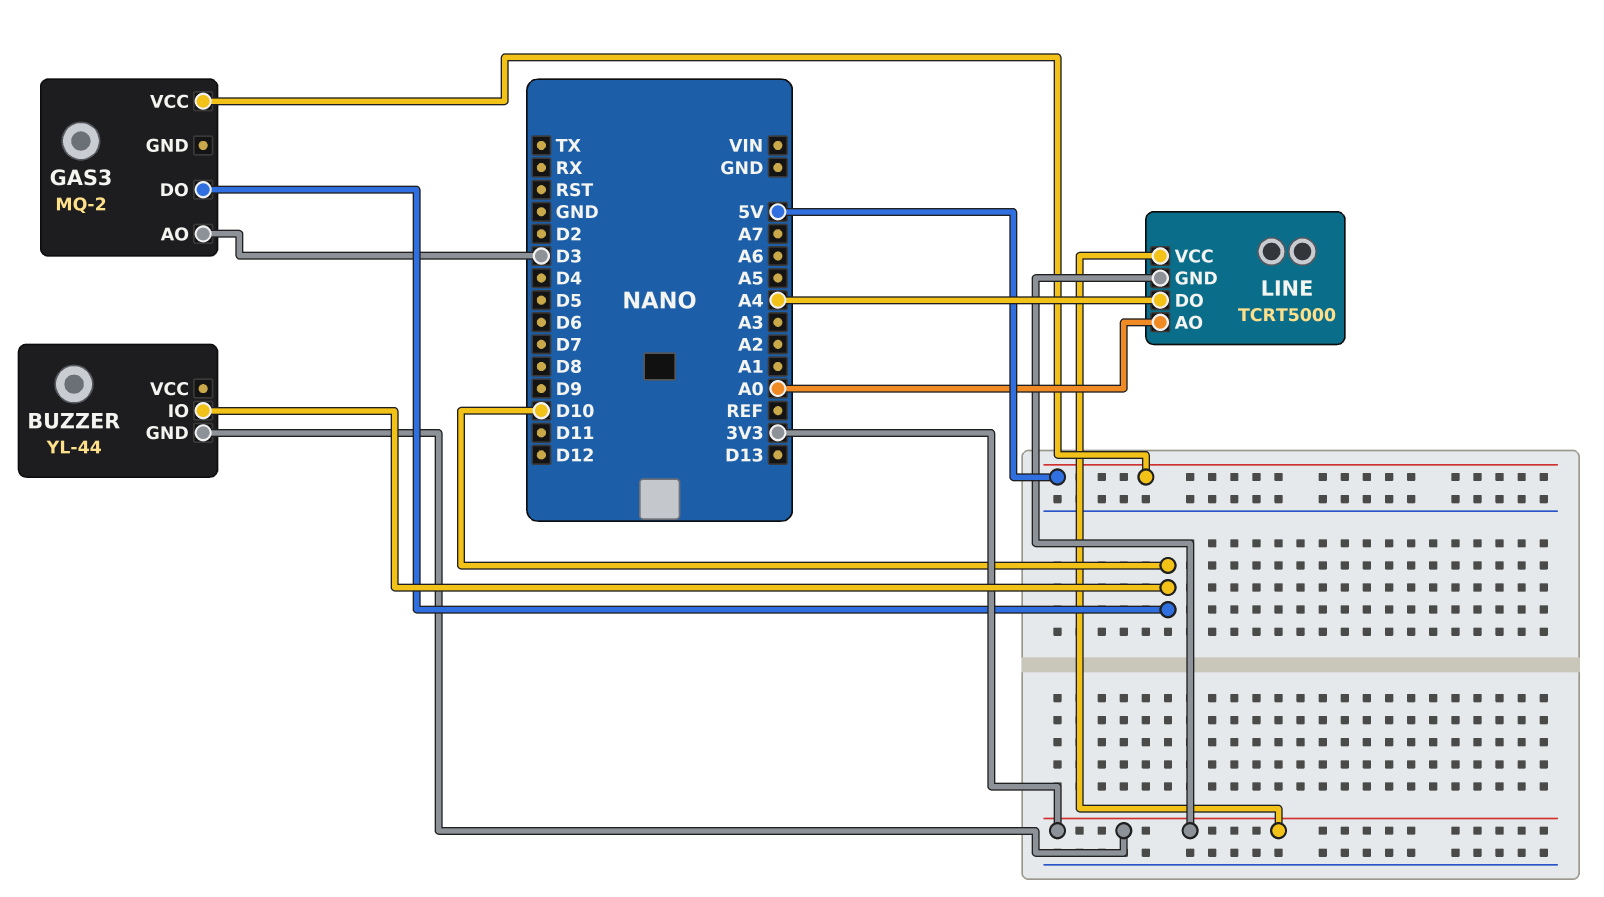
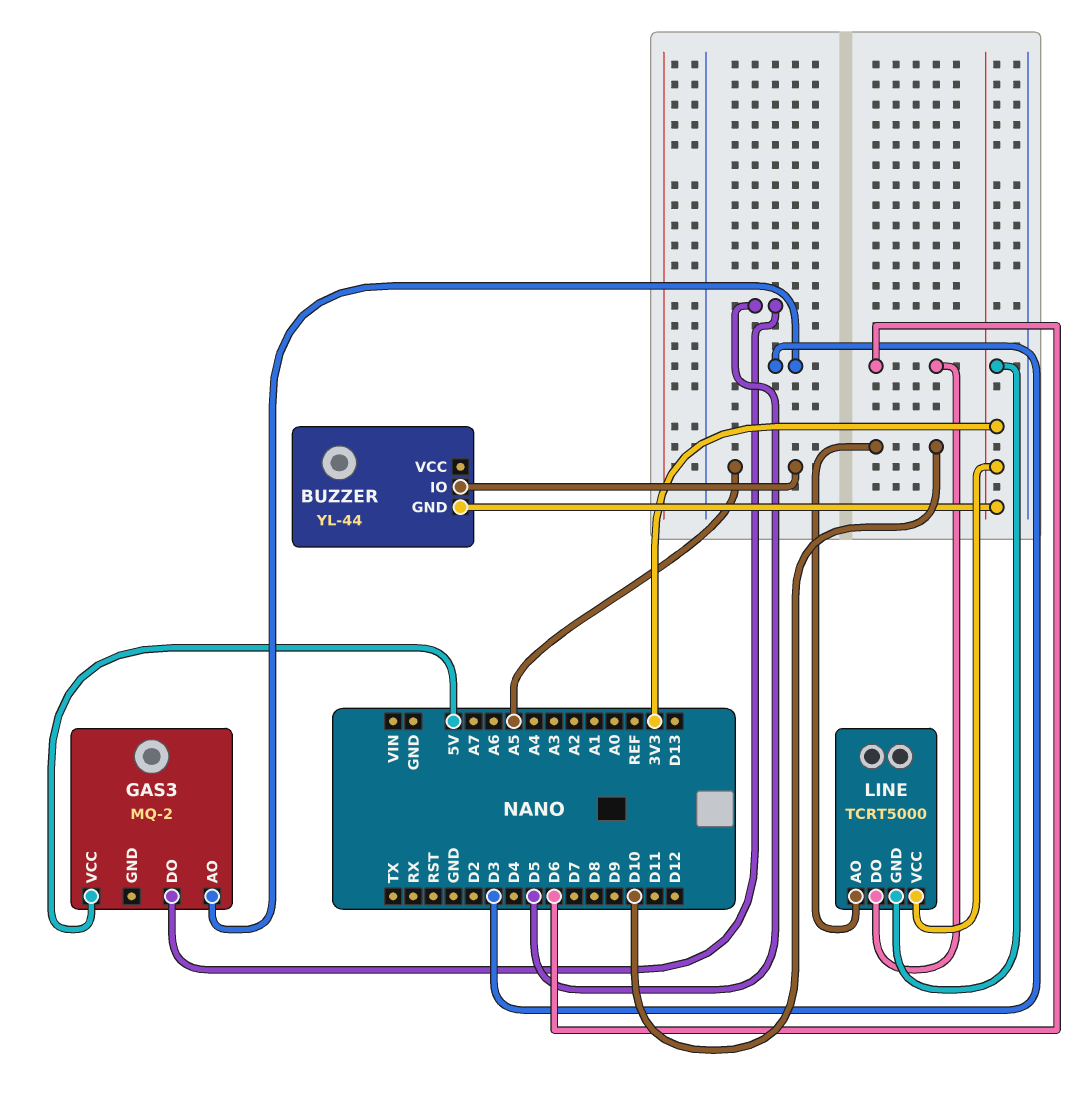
BUZZER pin IO: D10 -> A5
GAS3 pin DO: D10 -> D5
LINE pin AO: A0 -> D10
LINE pin DO: A4 -> D6

